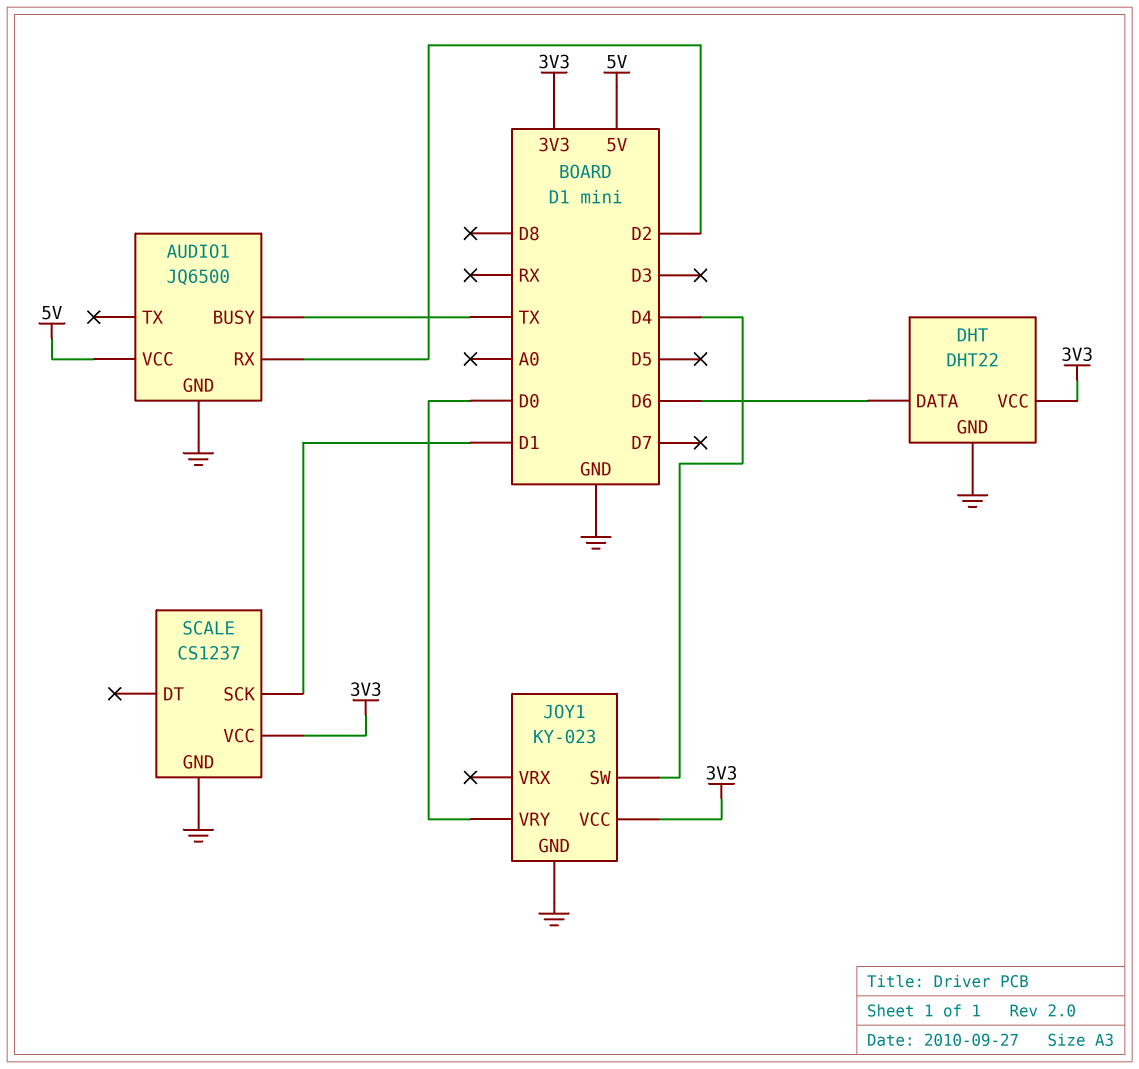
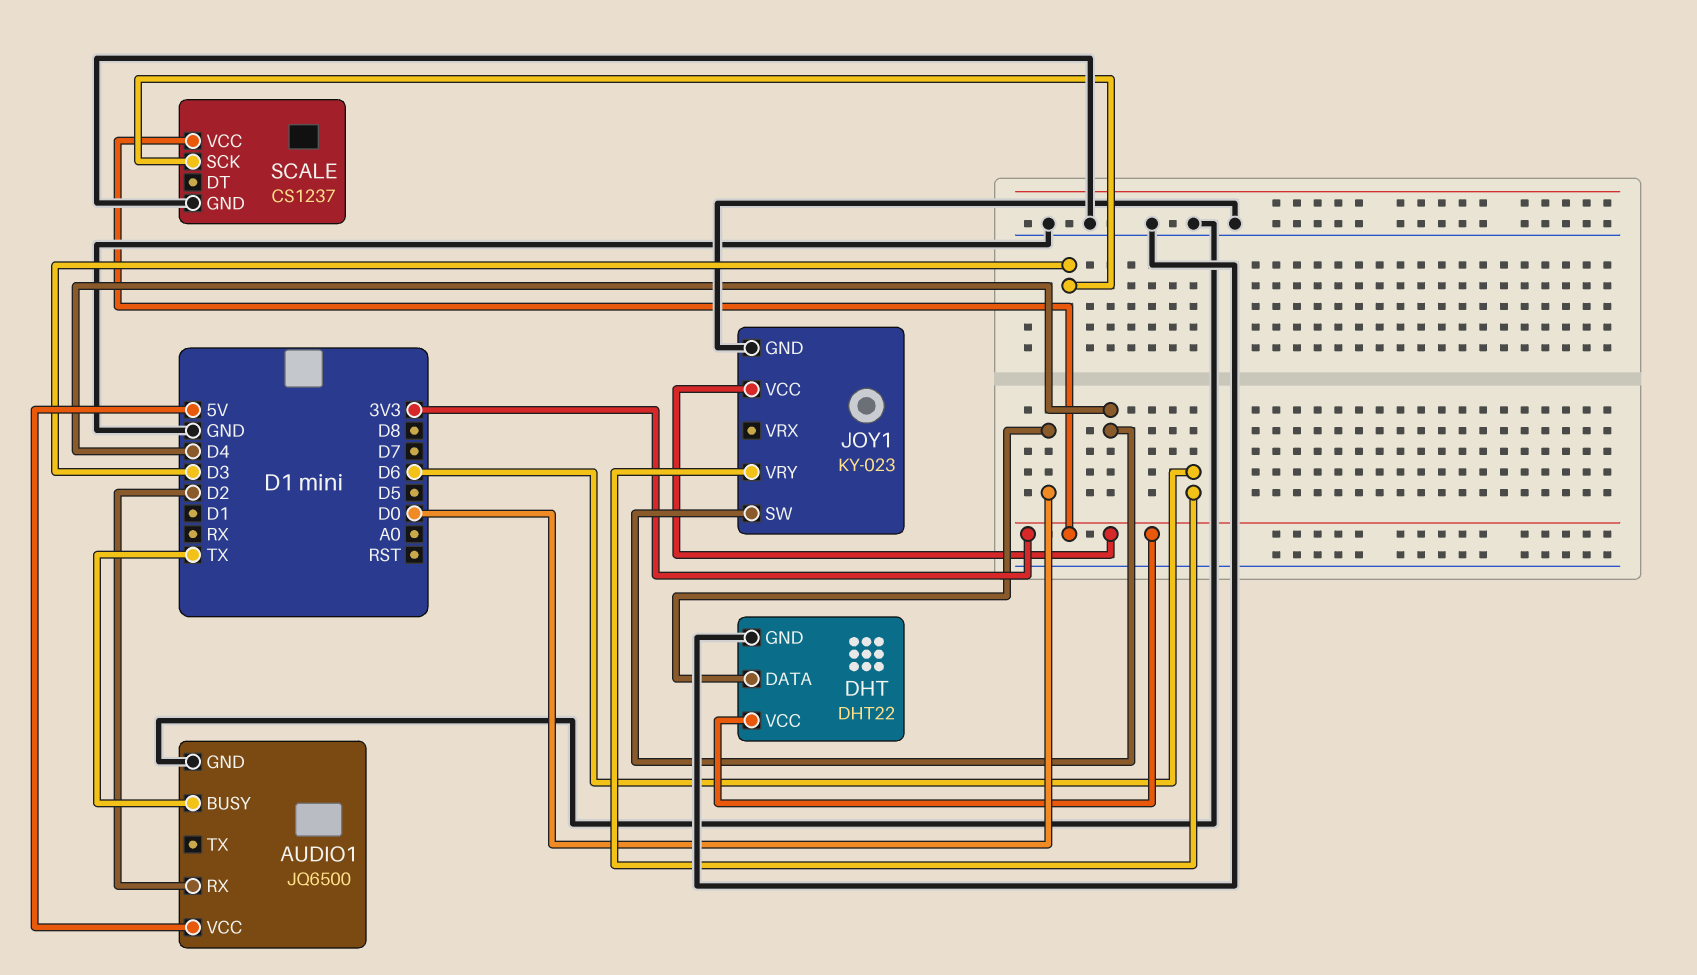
DHT pin DATA: D6 -> D0
JOY1 pin VRY: D0 -> D6
SCALE pin SCK: D1 -> D3

